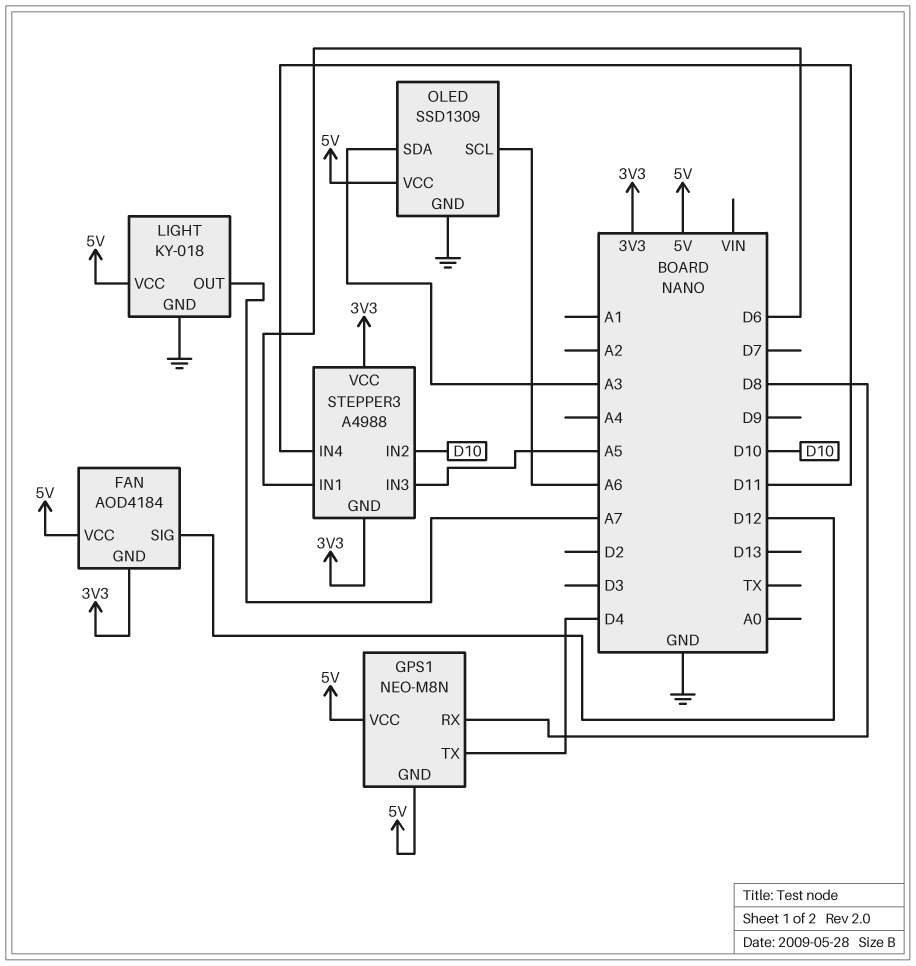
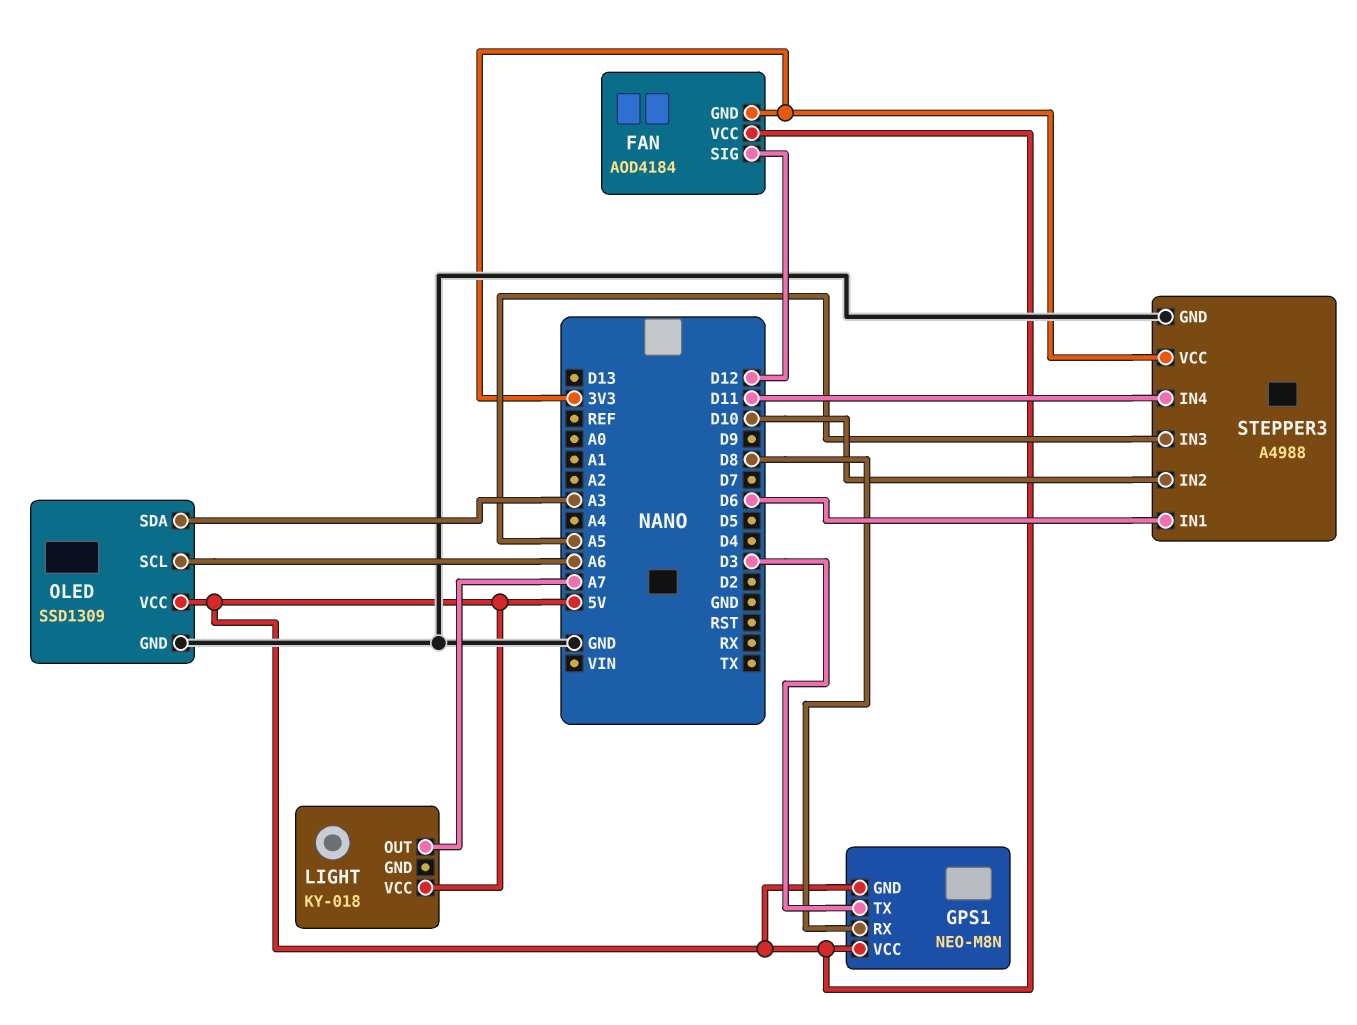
GPS1 pin TX: D4 -> D3
LIGHT pin GND: GND -> none
STEPPER3 pin GND: 3V3 -> GND

